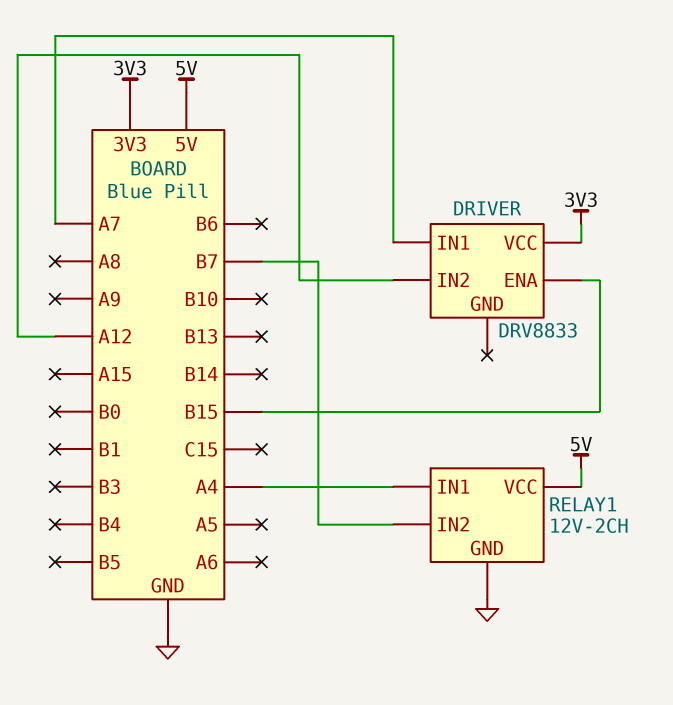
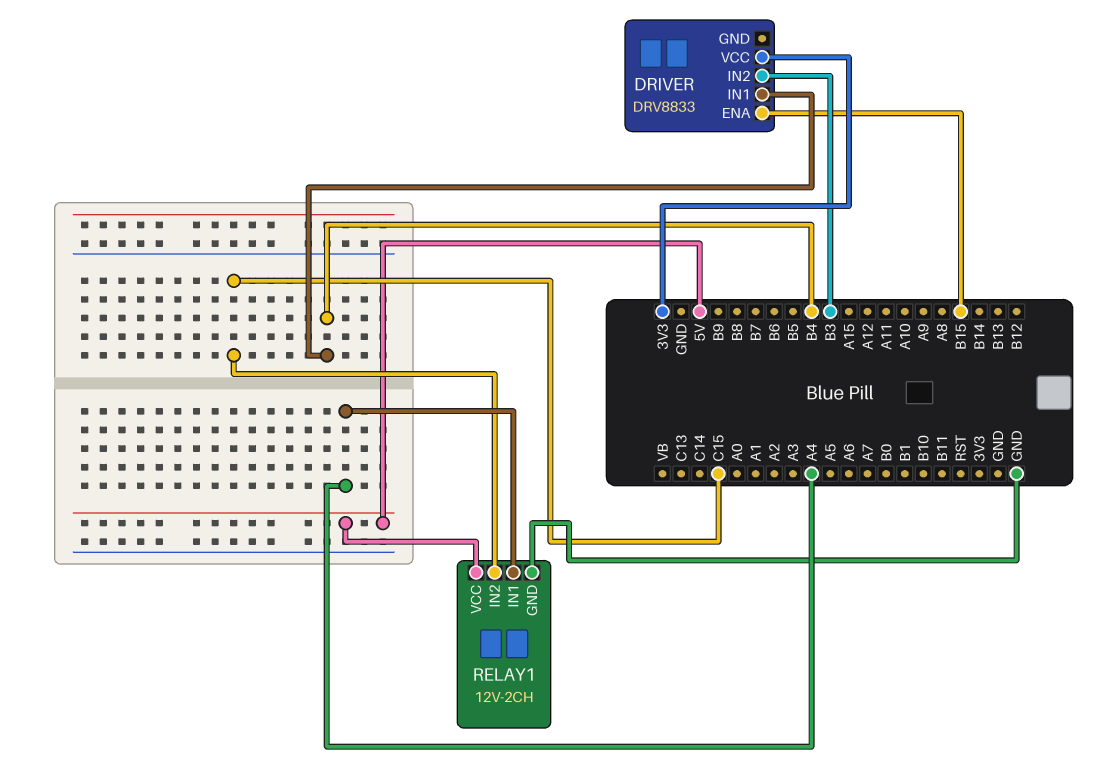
DRIVER pin IN1: A7 -> B4
DRIVER pin IN2: A12 -> B3
RELAY1 pin IN2: B7 -> C15

